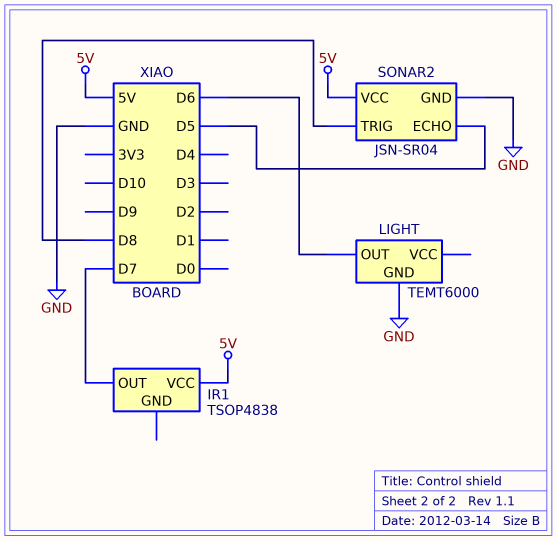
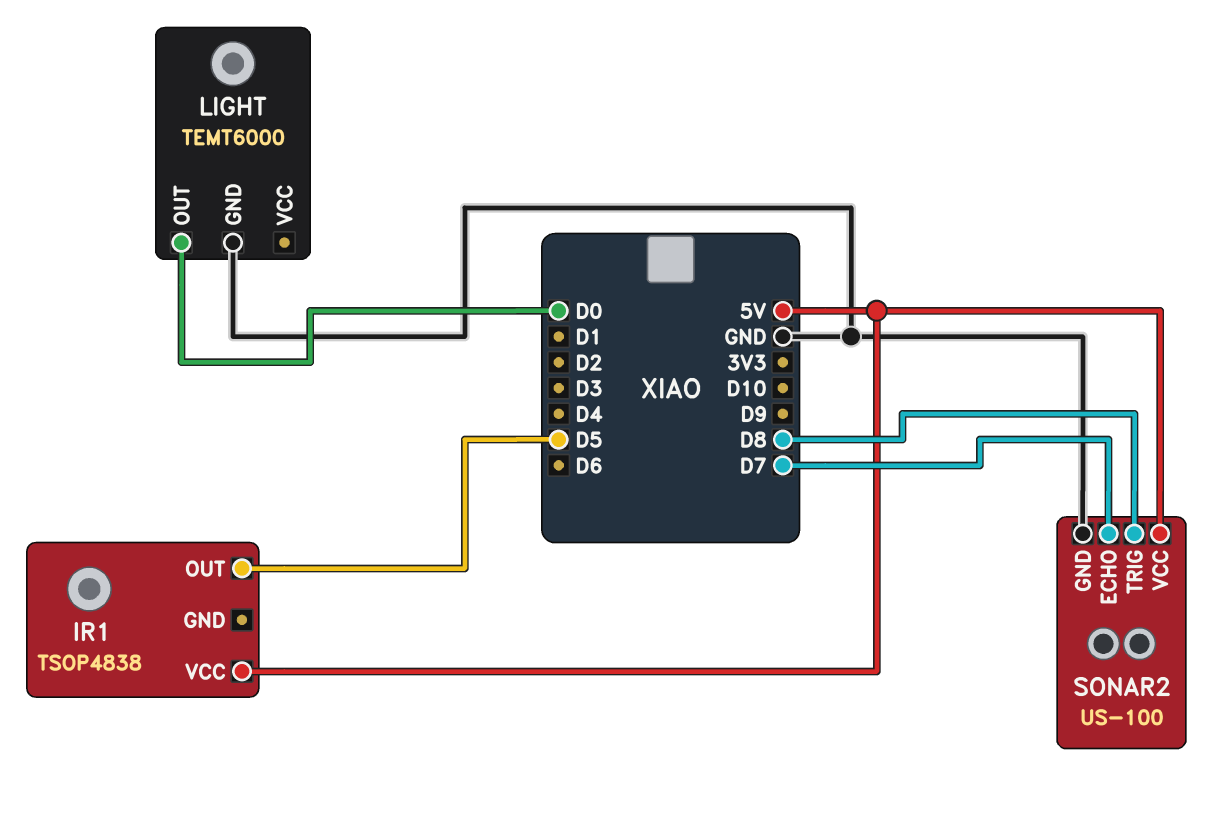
IR1 pin OUT: D7 -> D5
LIGHT pin OUT: D6 -> D0
SONAR2: JSN-SR04 -> US-100
SONAR2 pin ECHO: D5 -> D7

